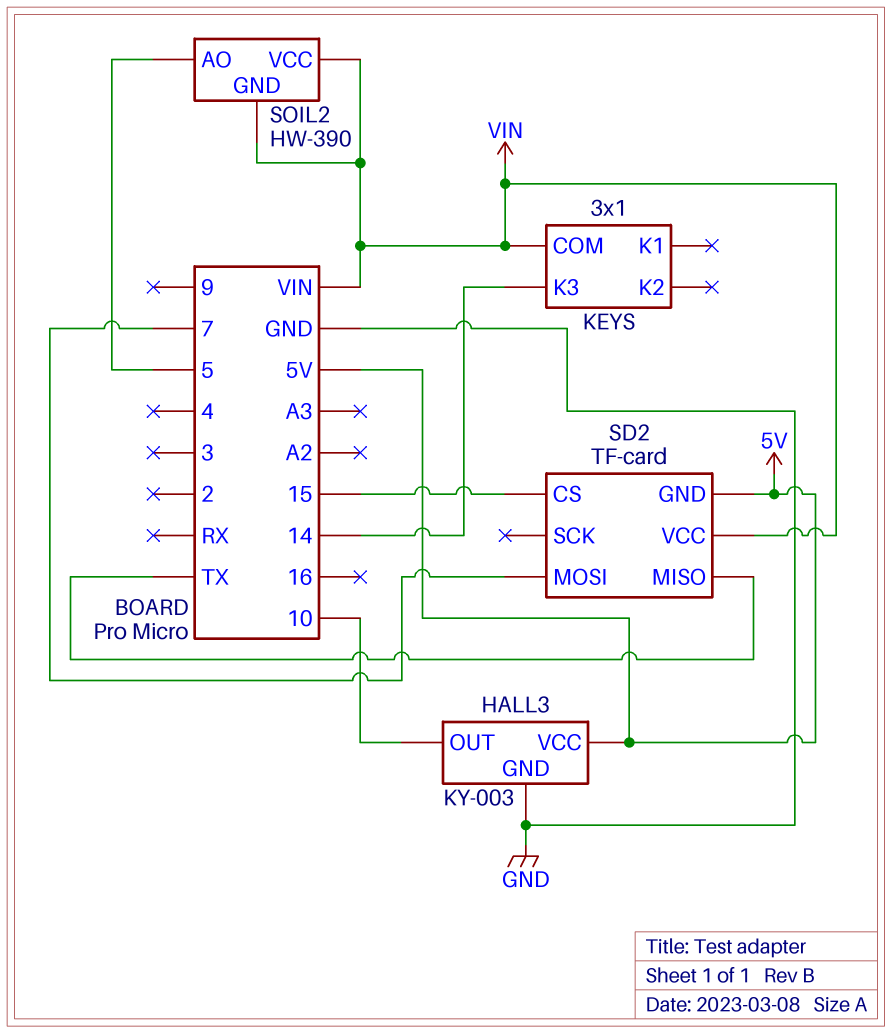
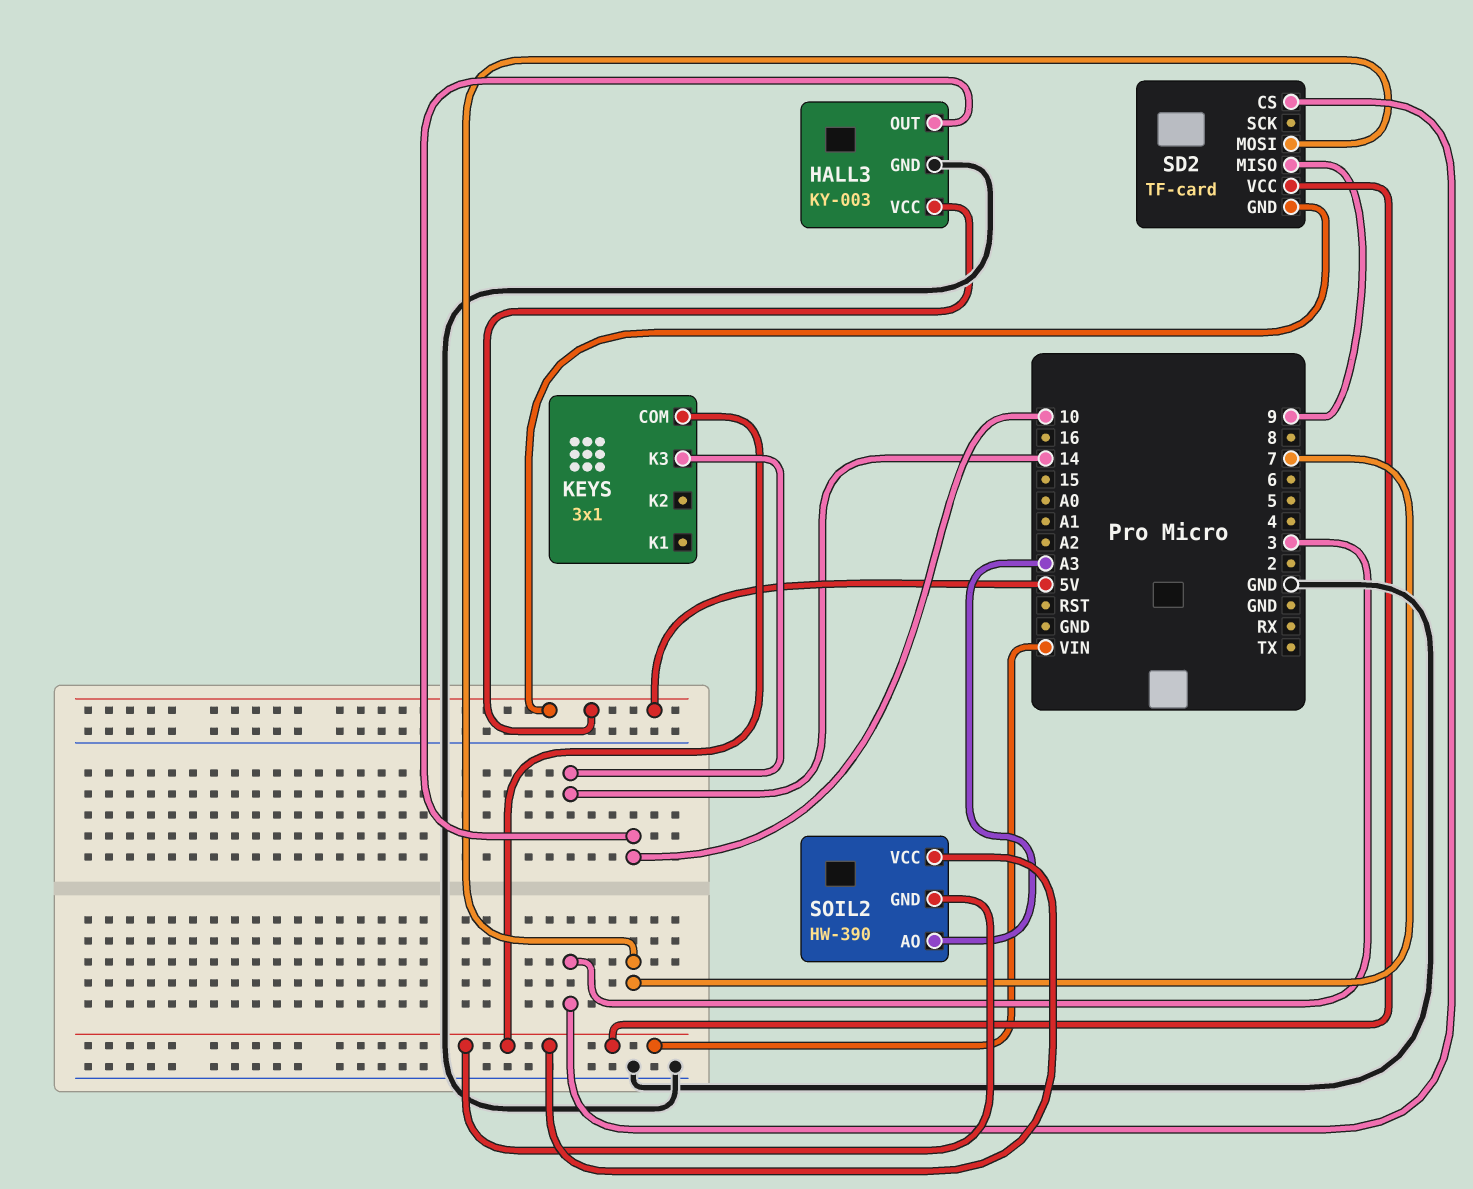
SD2 pin CS: 15 -> 3
SD2 pin MISO: TX -> 9
SOIL2 pin AO: 5 -> A3

